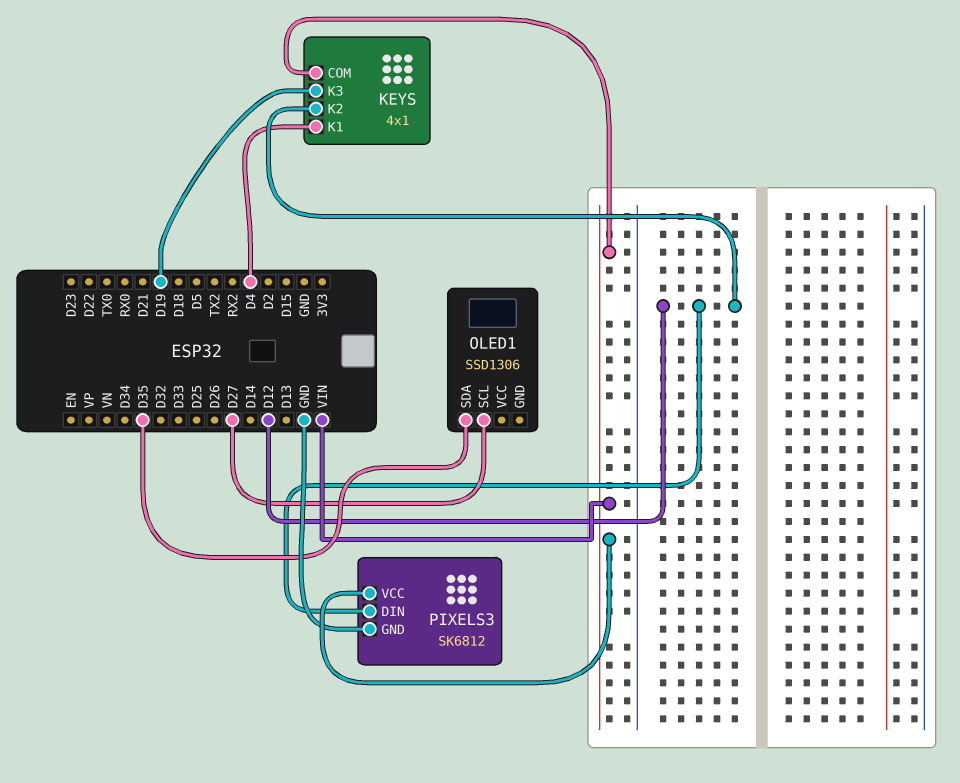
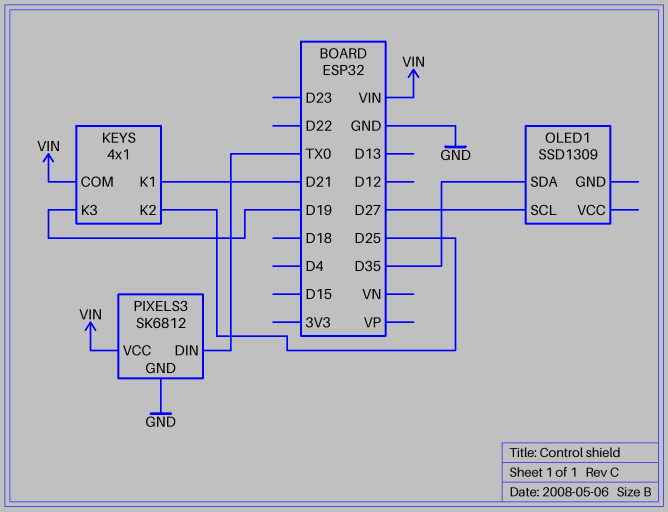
KEYS pin K1: D4 -> D21
KEYS pin K2: D12 -> D25
OLED1: SSD1306 -> SSD1309
PIXELS3 pin DIN: D12 -> TX0

